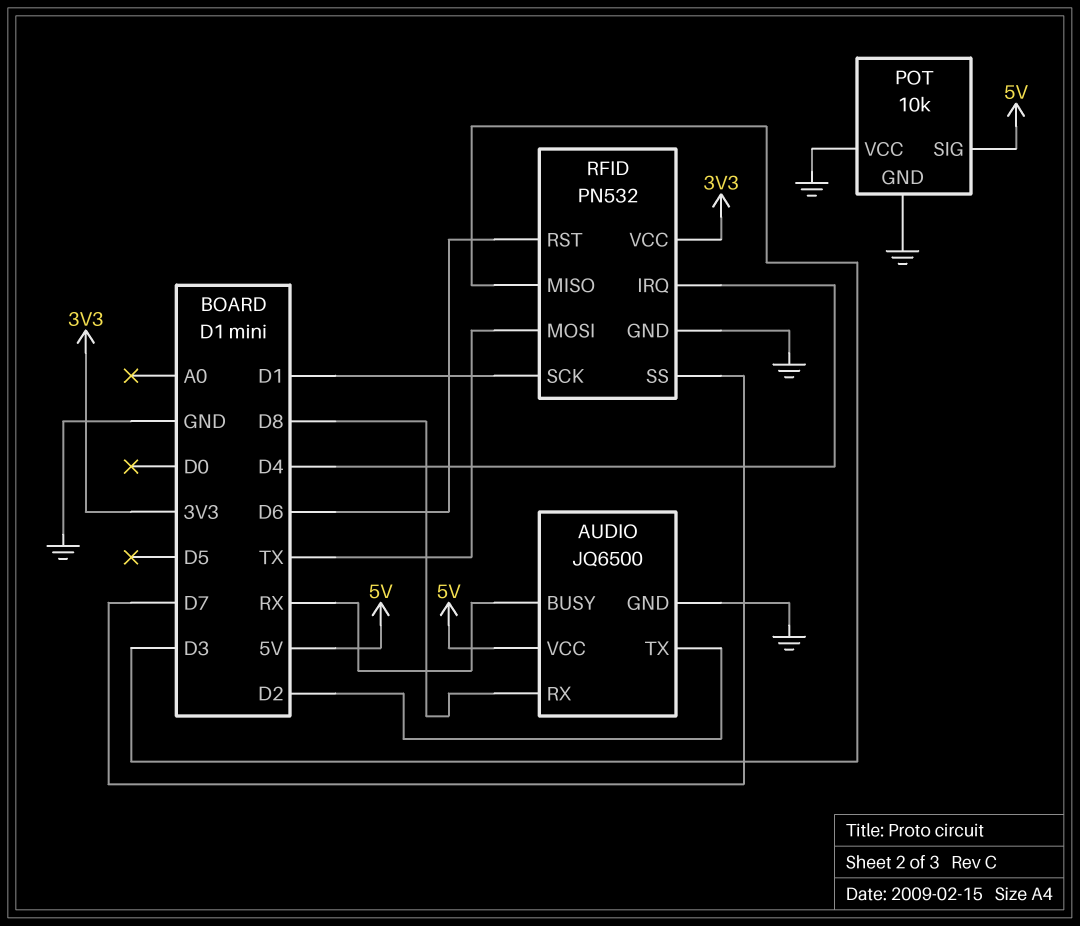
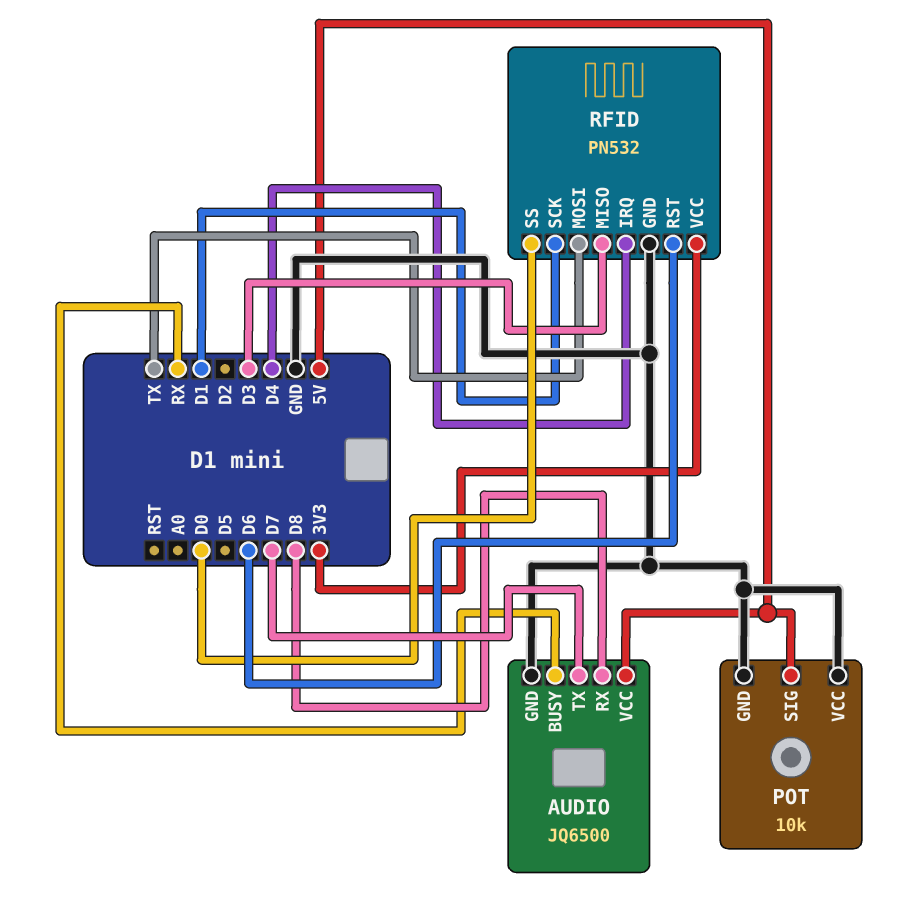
AUDIO pin TX: D2 -> D7
RFID pin SS: D7 -> D0

